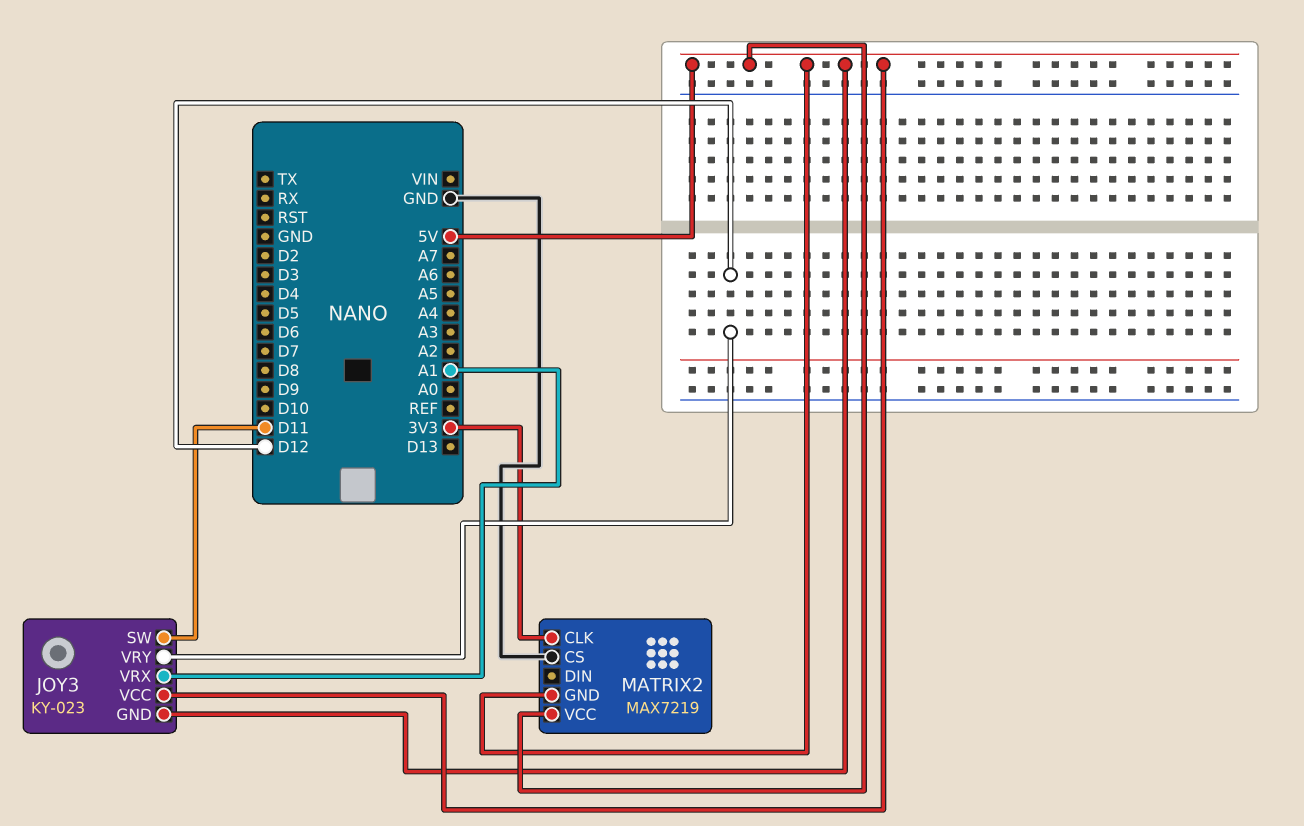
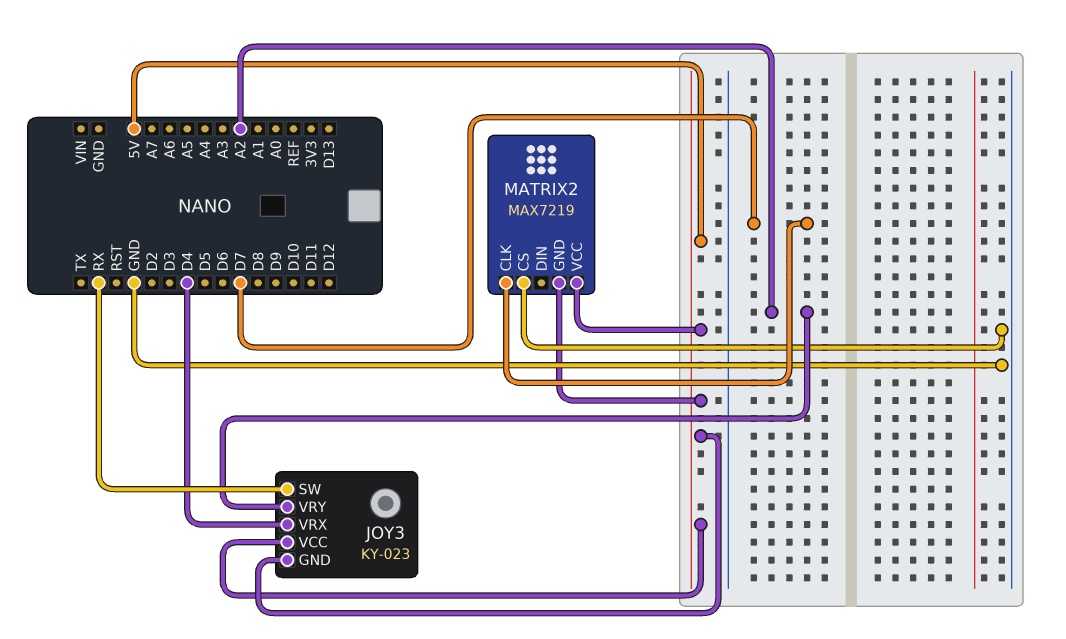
JOY3 pin SW: D11 -> RX
JOY3 pin VRX: A1 -> D4
JOY3 pin VRY: D12 -> A2
MATRIX2 pin CLK: 3V3 -> D7

